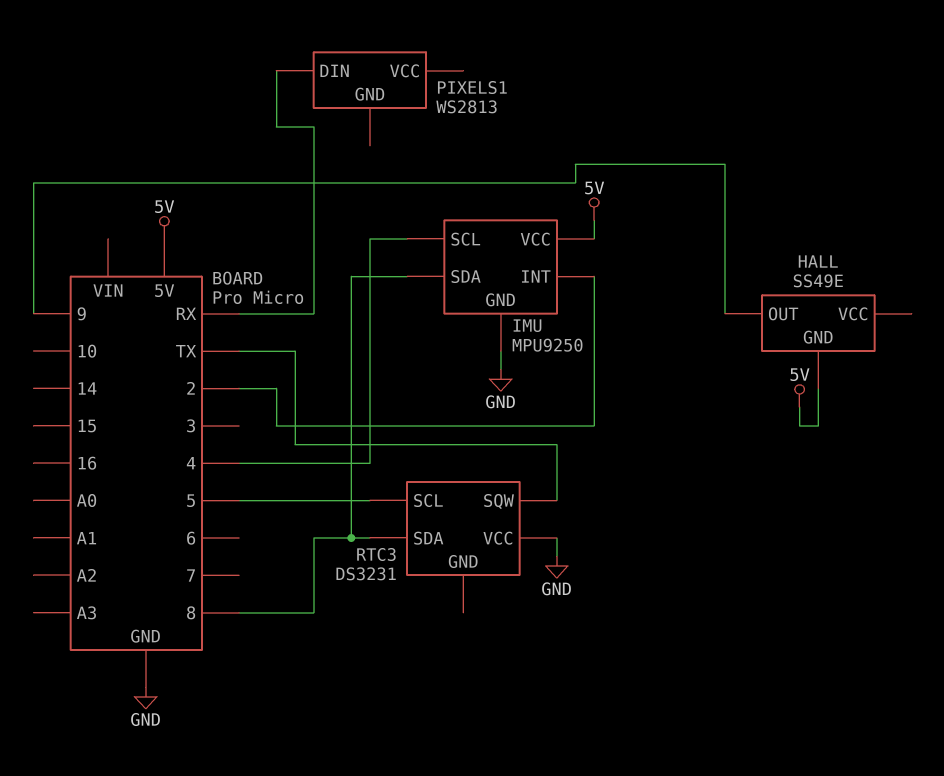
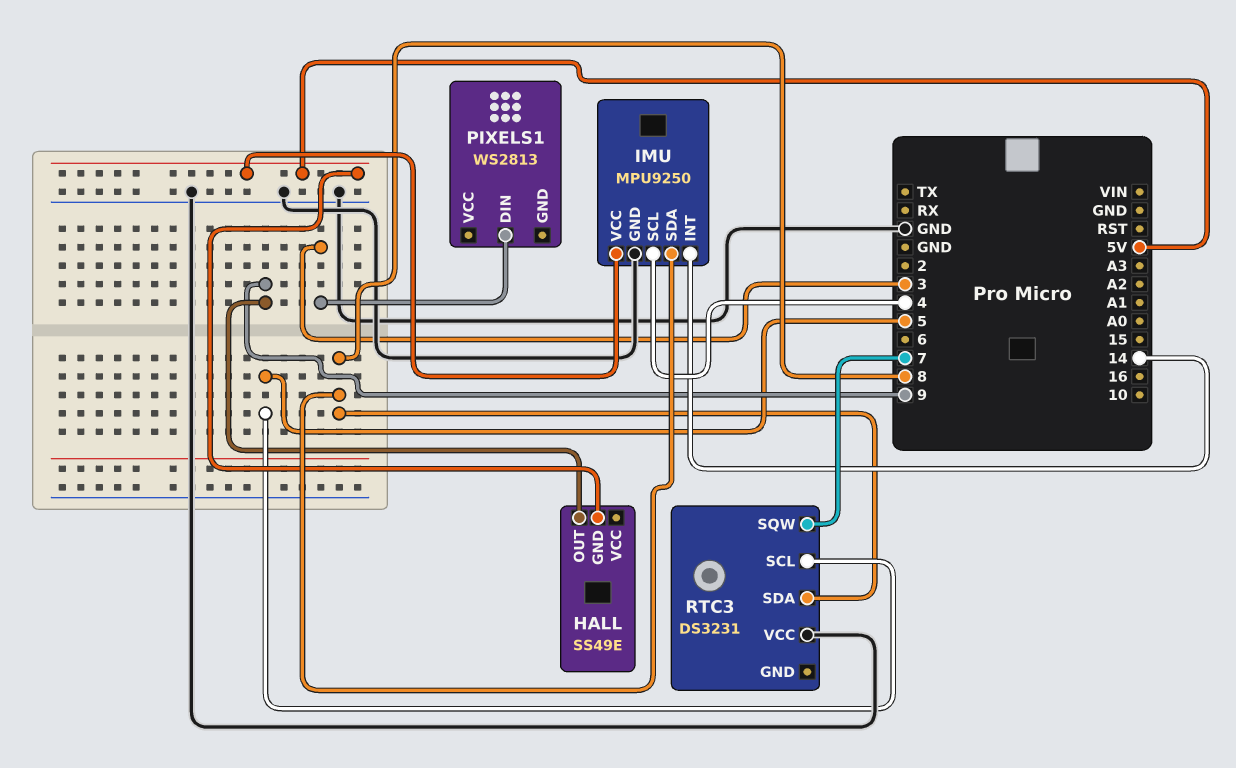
IMU pin INT: 2 -> 14
PIXELS1 pin DIN: RX -> 3
RTC3 pin SQW: TX -> 7

